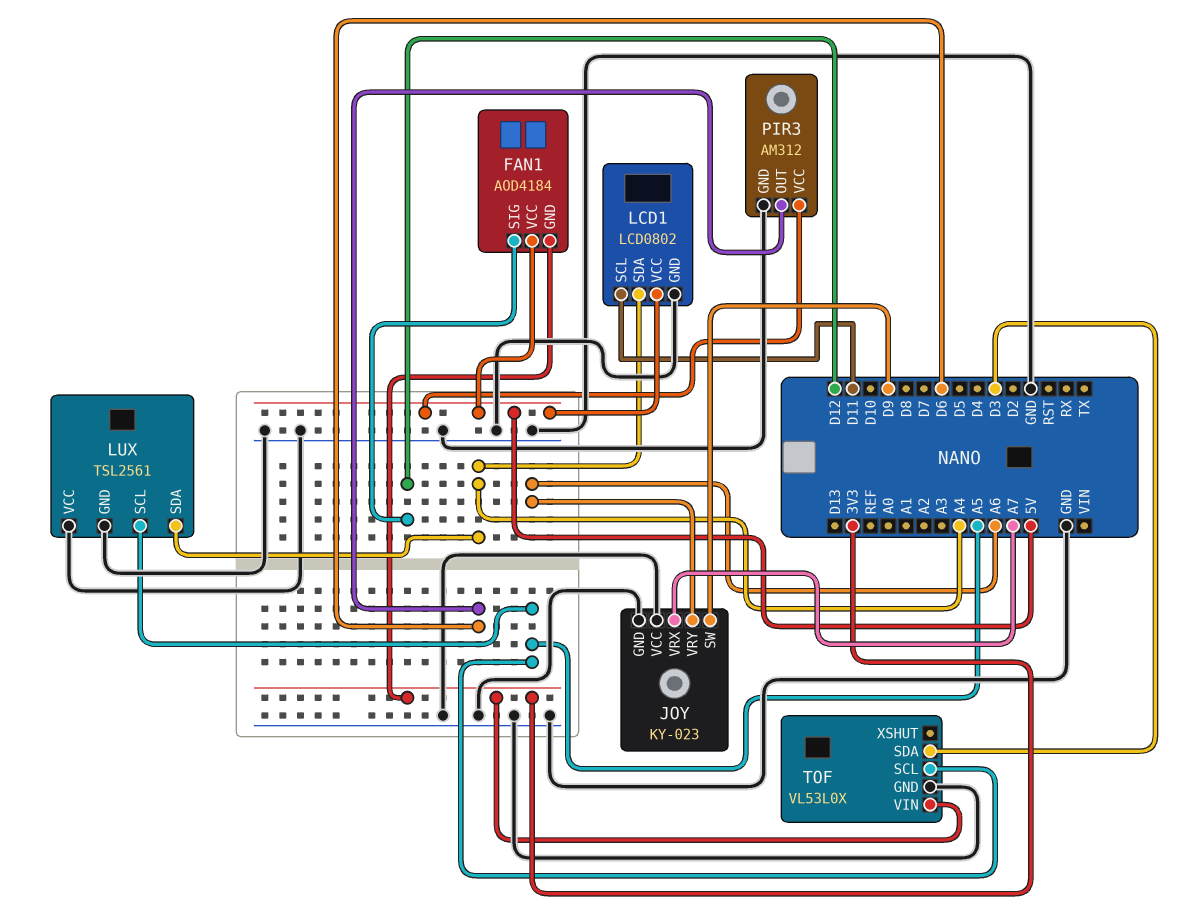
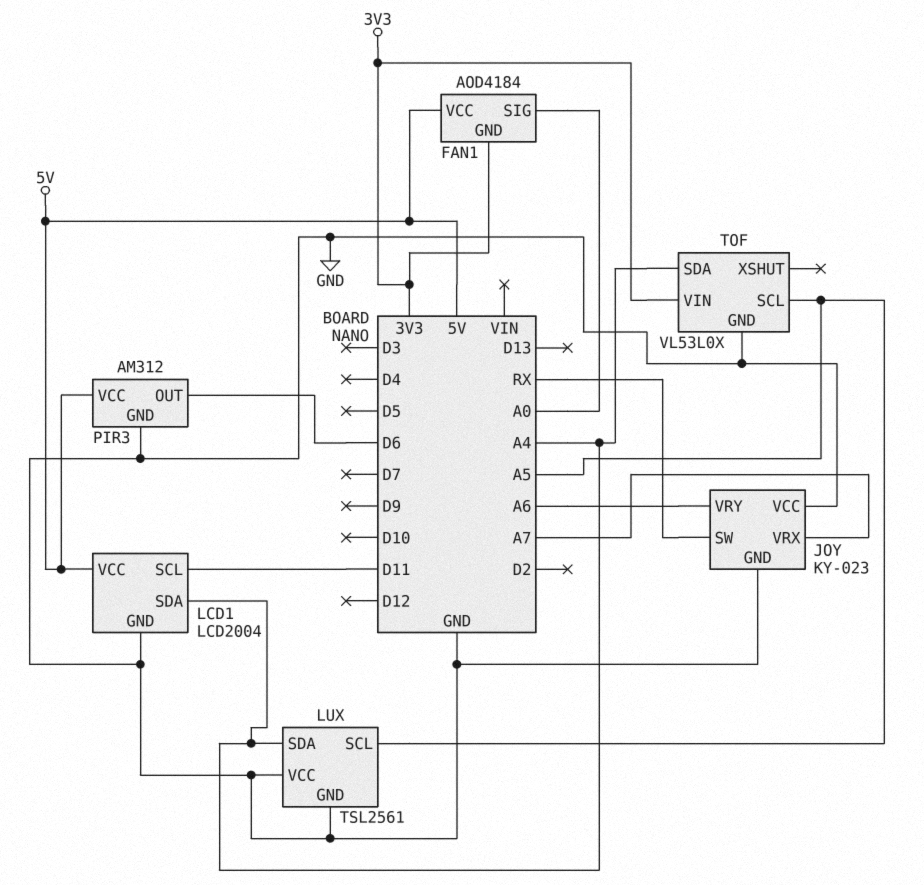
FAN1 pin SIG: D12 -> A0
JOY pin SW: D9 -> RX
LCD1: LCD0802 -> LCD2004
TOF pin SDA: D3 -> A4

